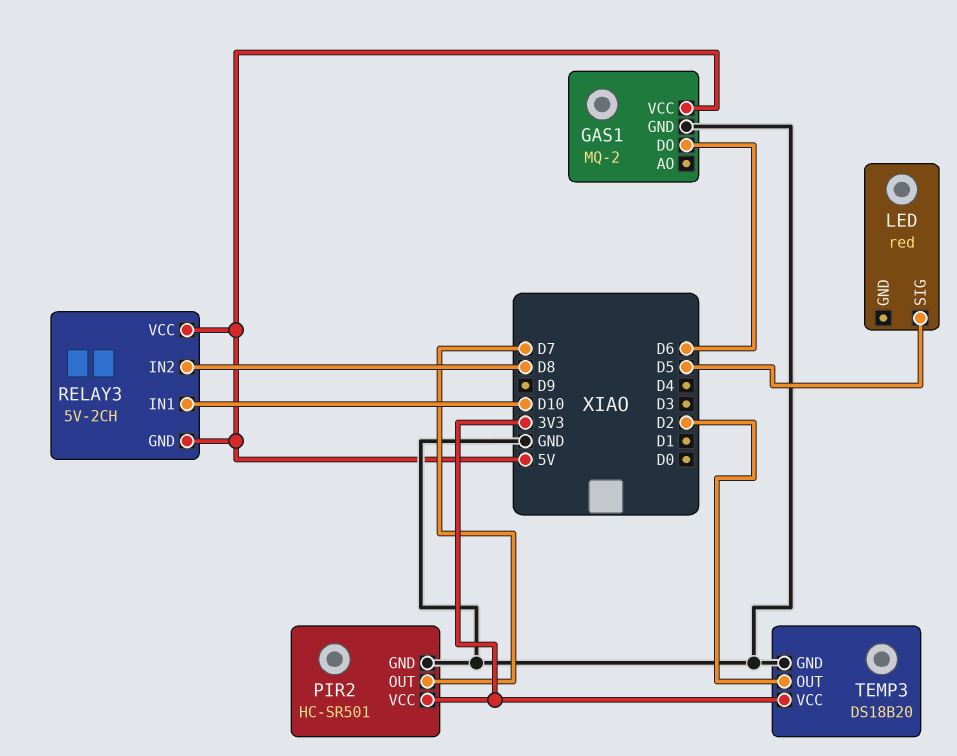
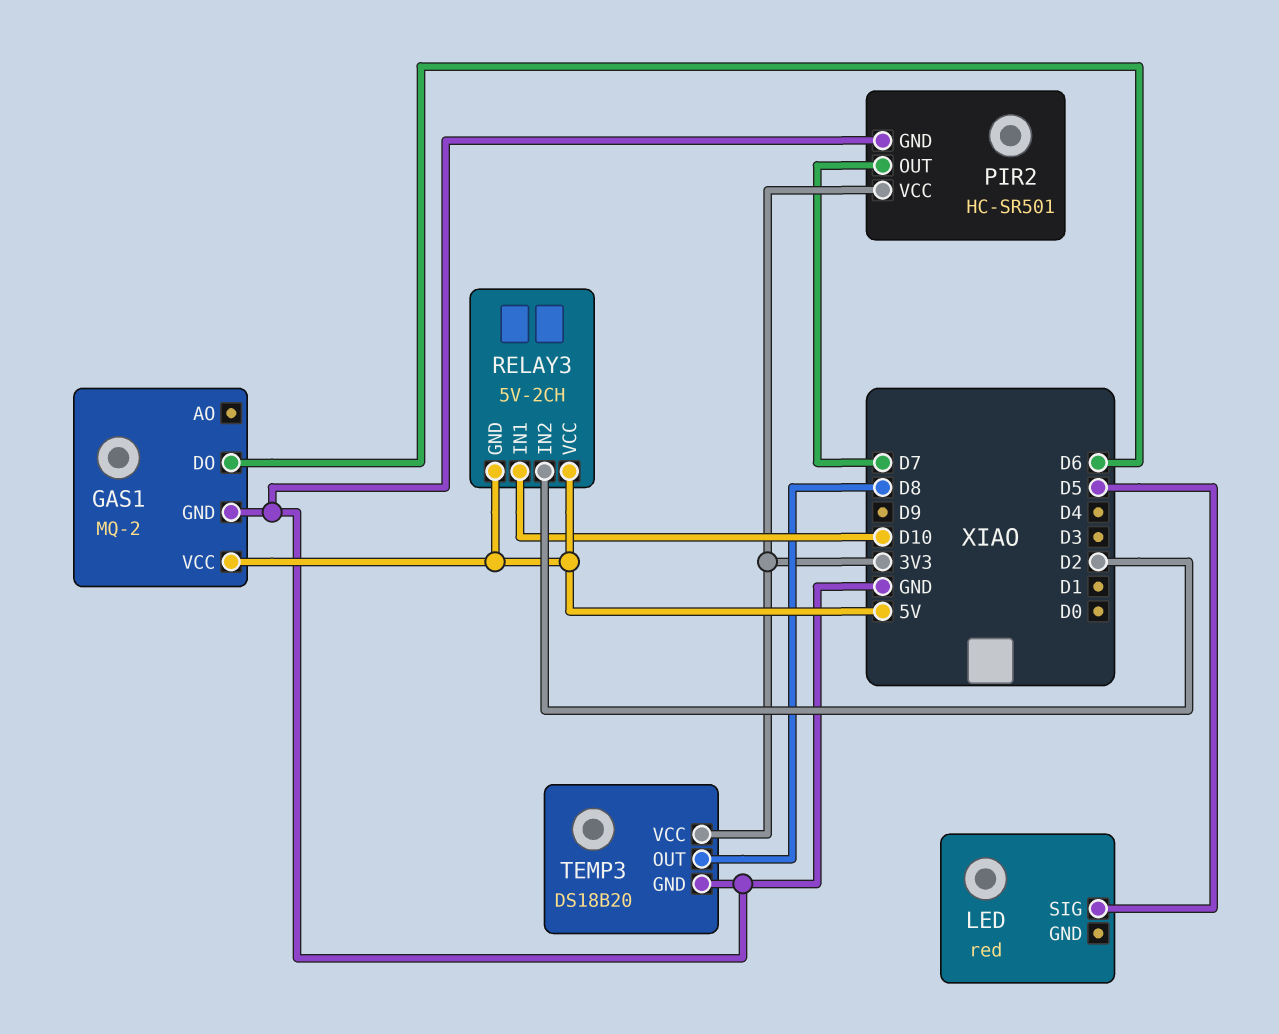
RELAY3 pin IN2: D8 -> D2
TEMP3 pin OUT: D2 -> D8

